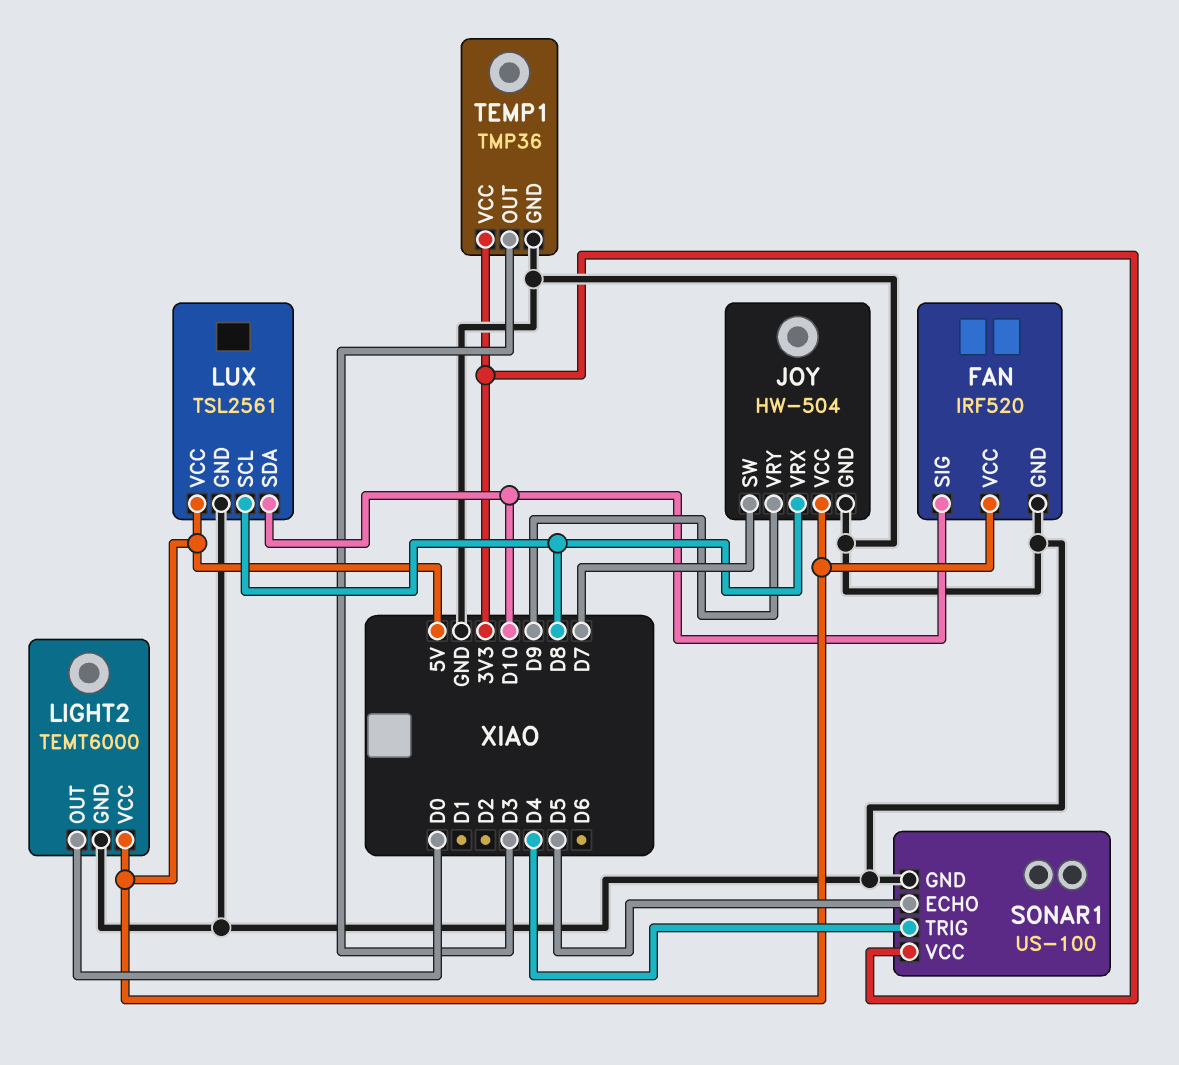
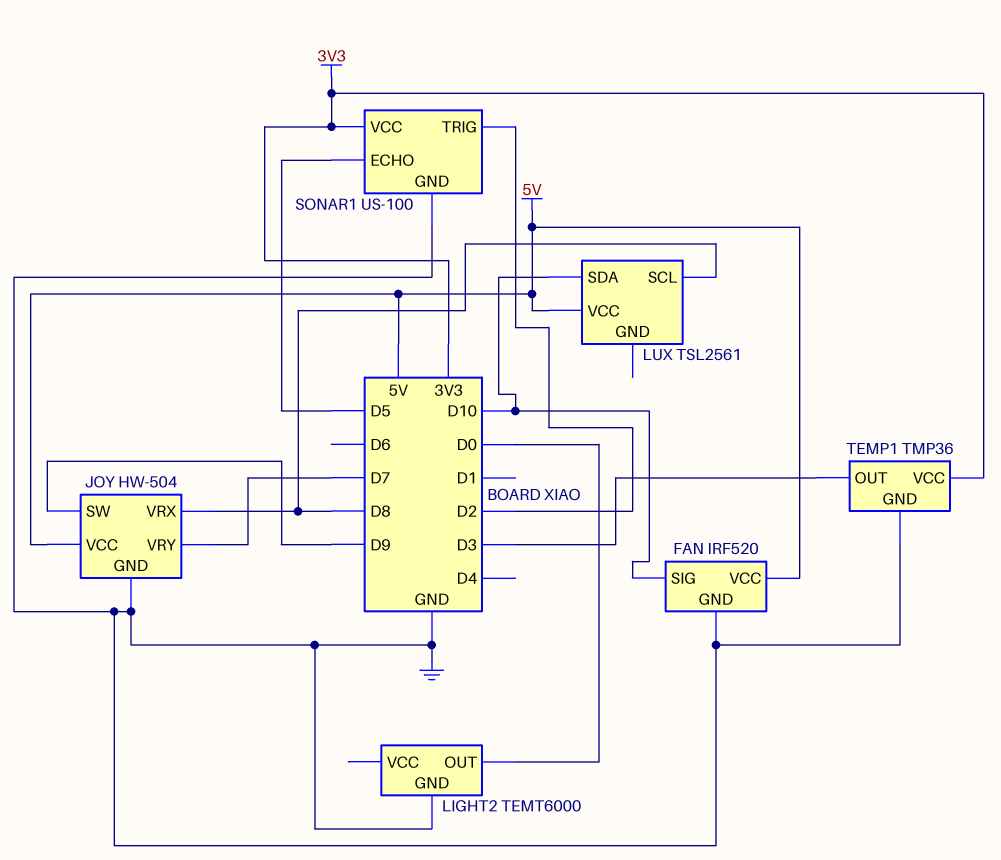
JOY pin SW: D7 -> D9
JOY pin VRY: D9 -> D7
LIGHT2 pin VCC: 5V -> none
LUX pin GND: GND -> none
SONAR1 pin TRIG: D4 -> D2

